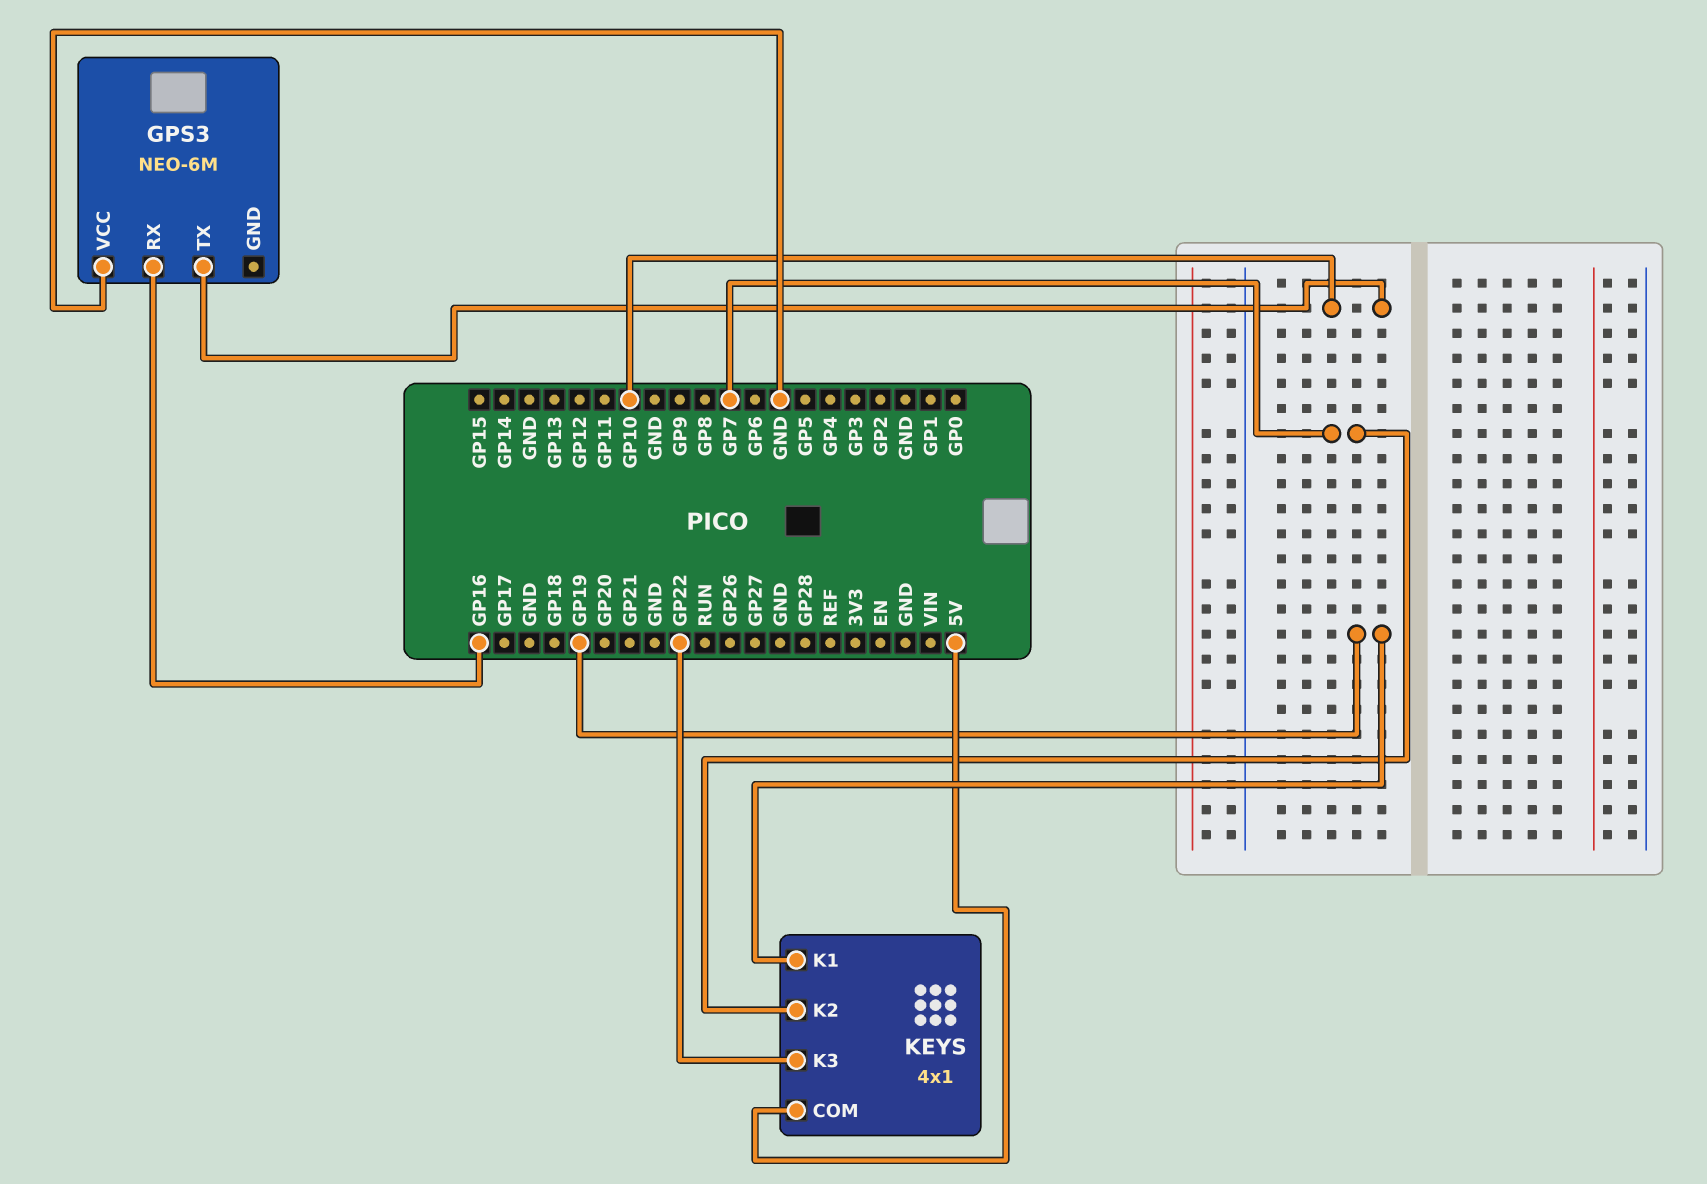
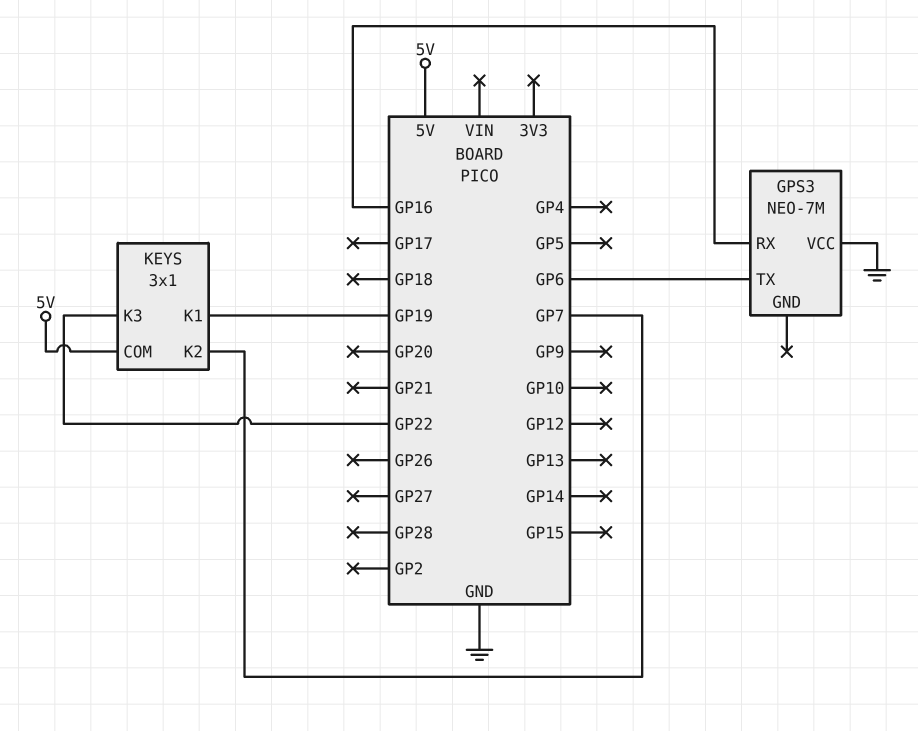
GPS3: NEO-6M -> NEO-7M
GPS3 pin TX: GP10 -> GP6
KEYS: 4x1 -> 3x1

